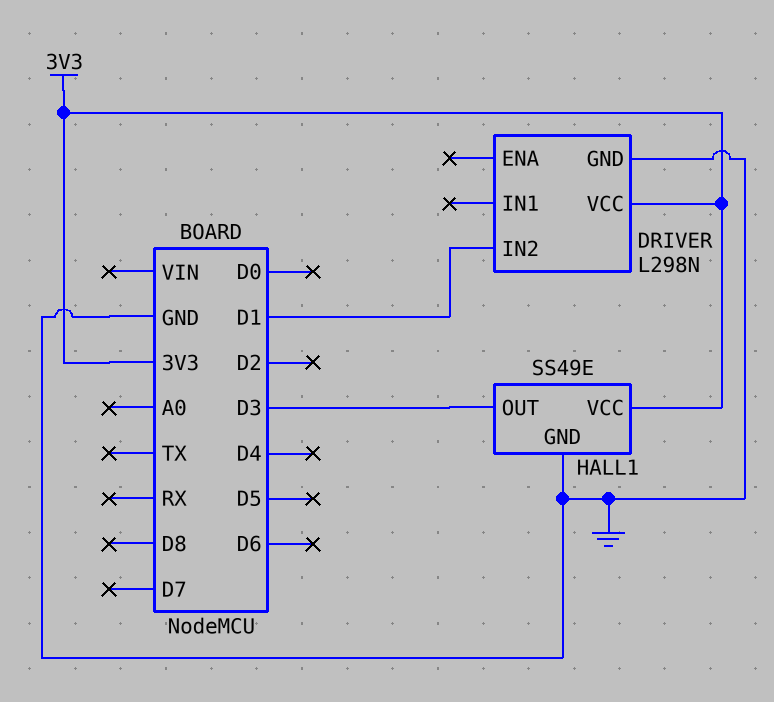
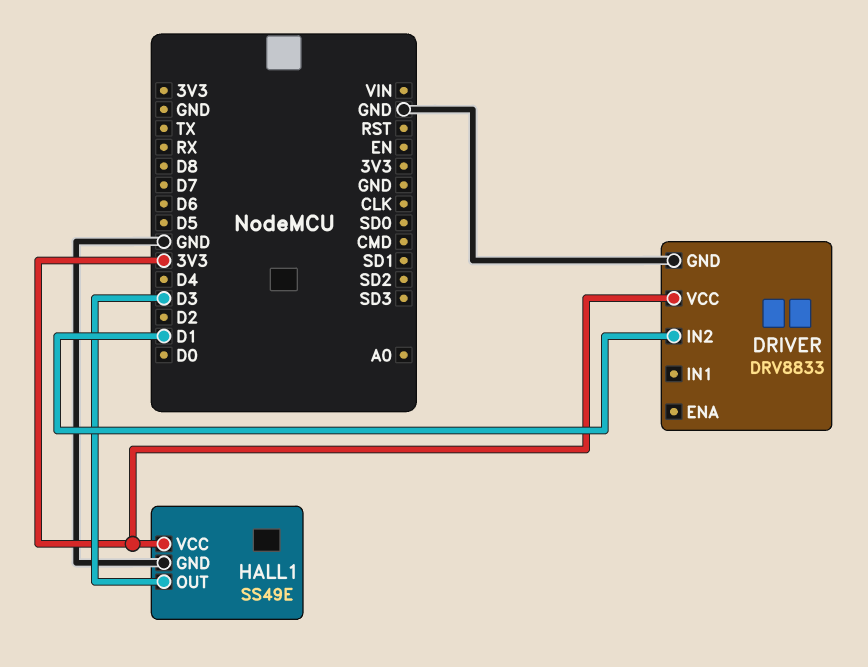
DRIVER: L298N -> DRV8833

